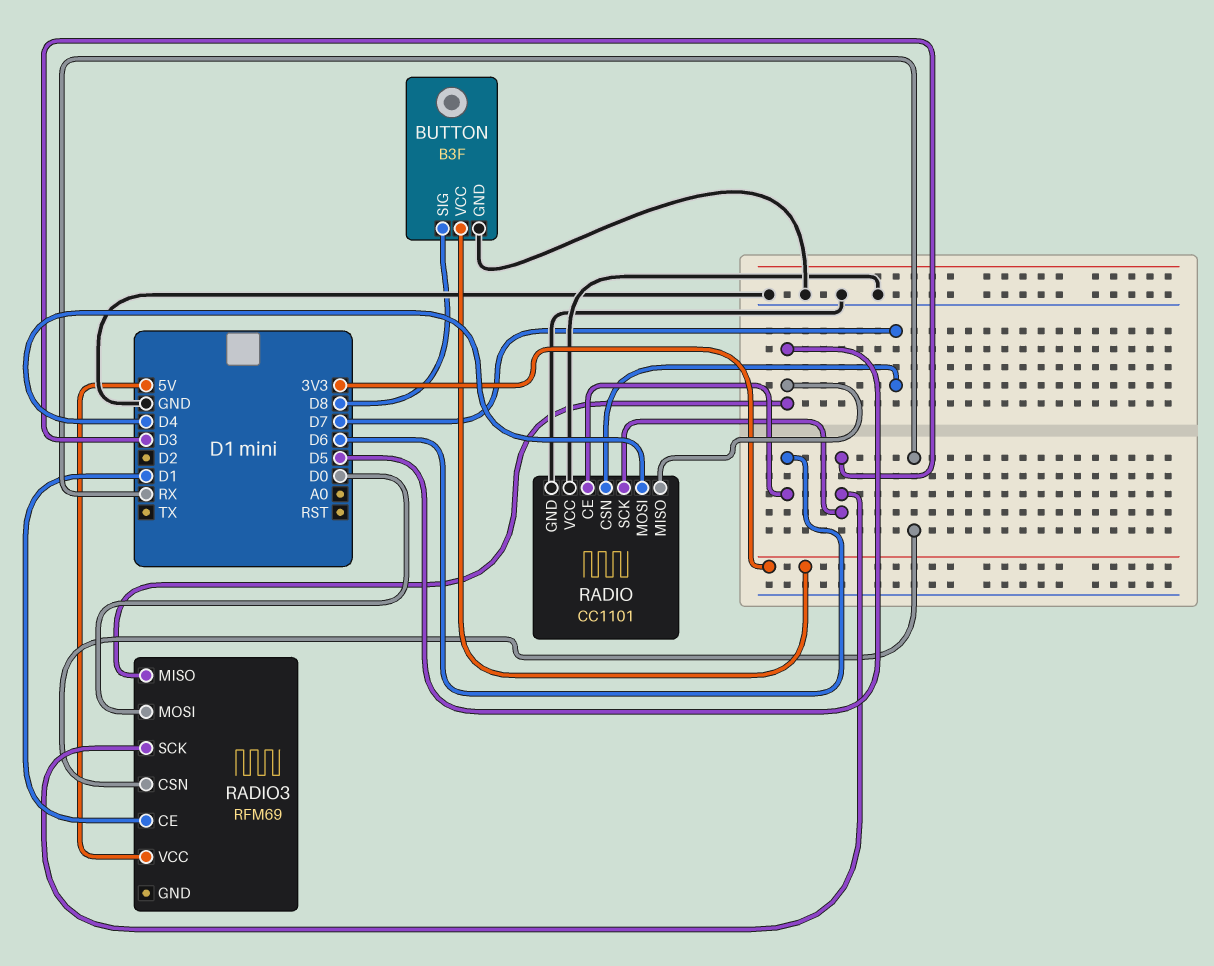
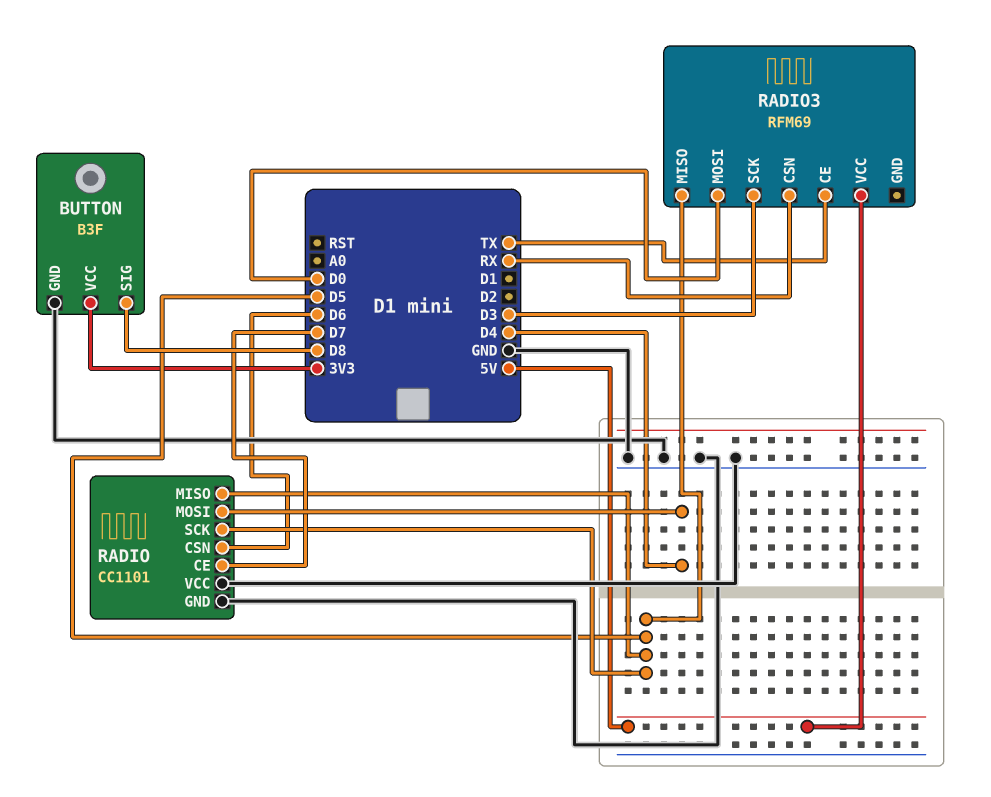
RADIO pin CE: D6 -> D7
RADIO pin CSN: D7 -> D6
RADIO pin SCK: D3 -> D5
RADIO3 pin CE: D1 -> TX

